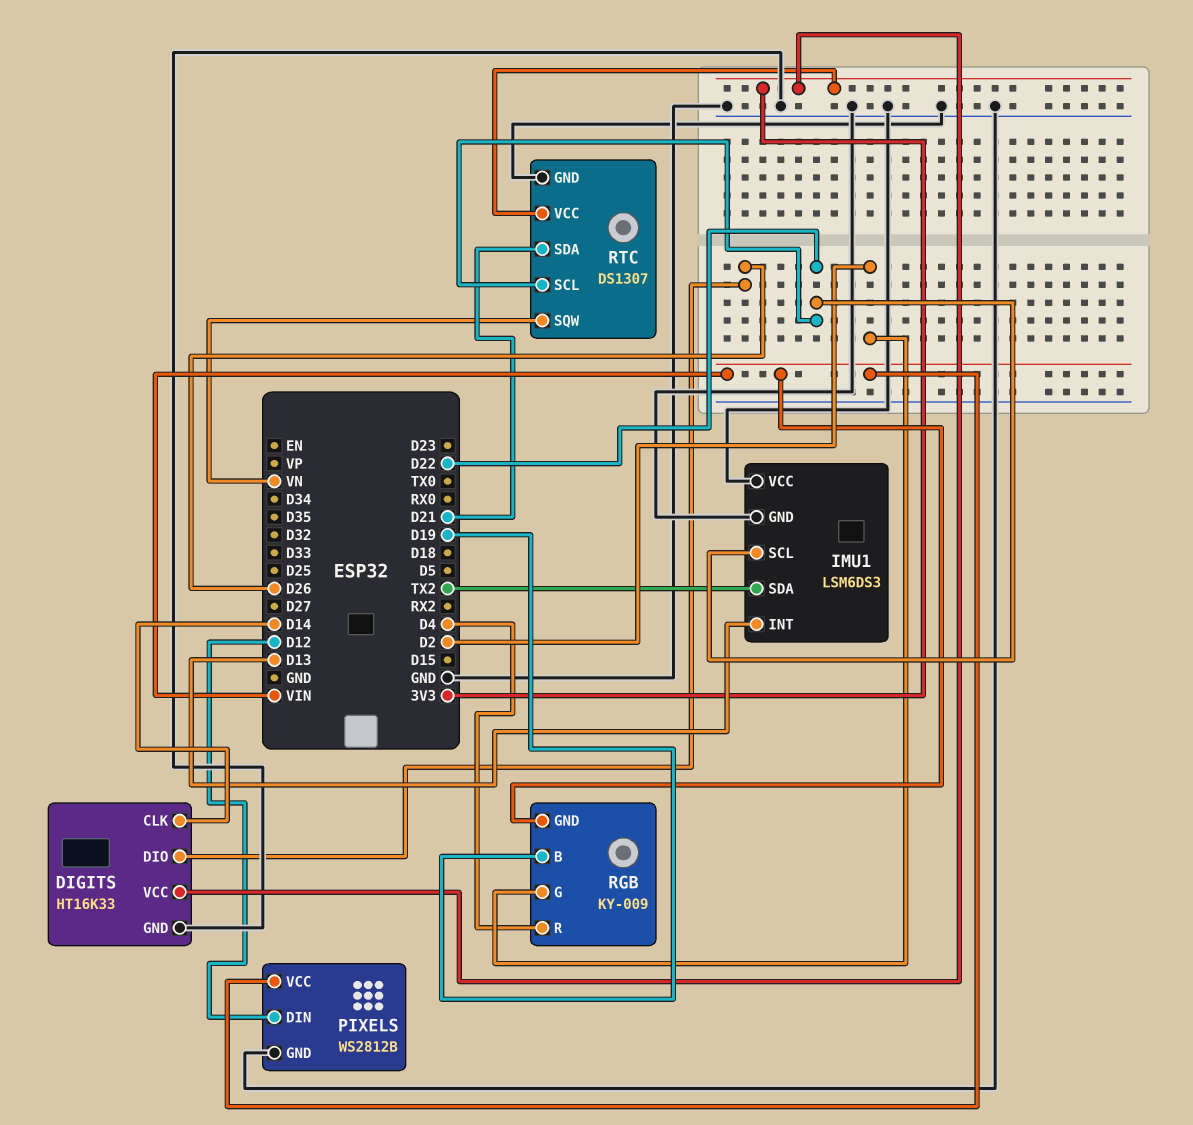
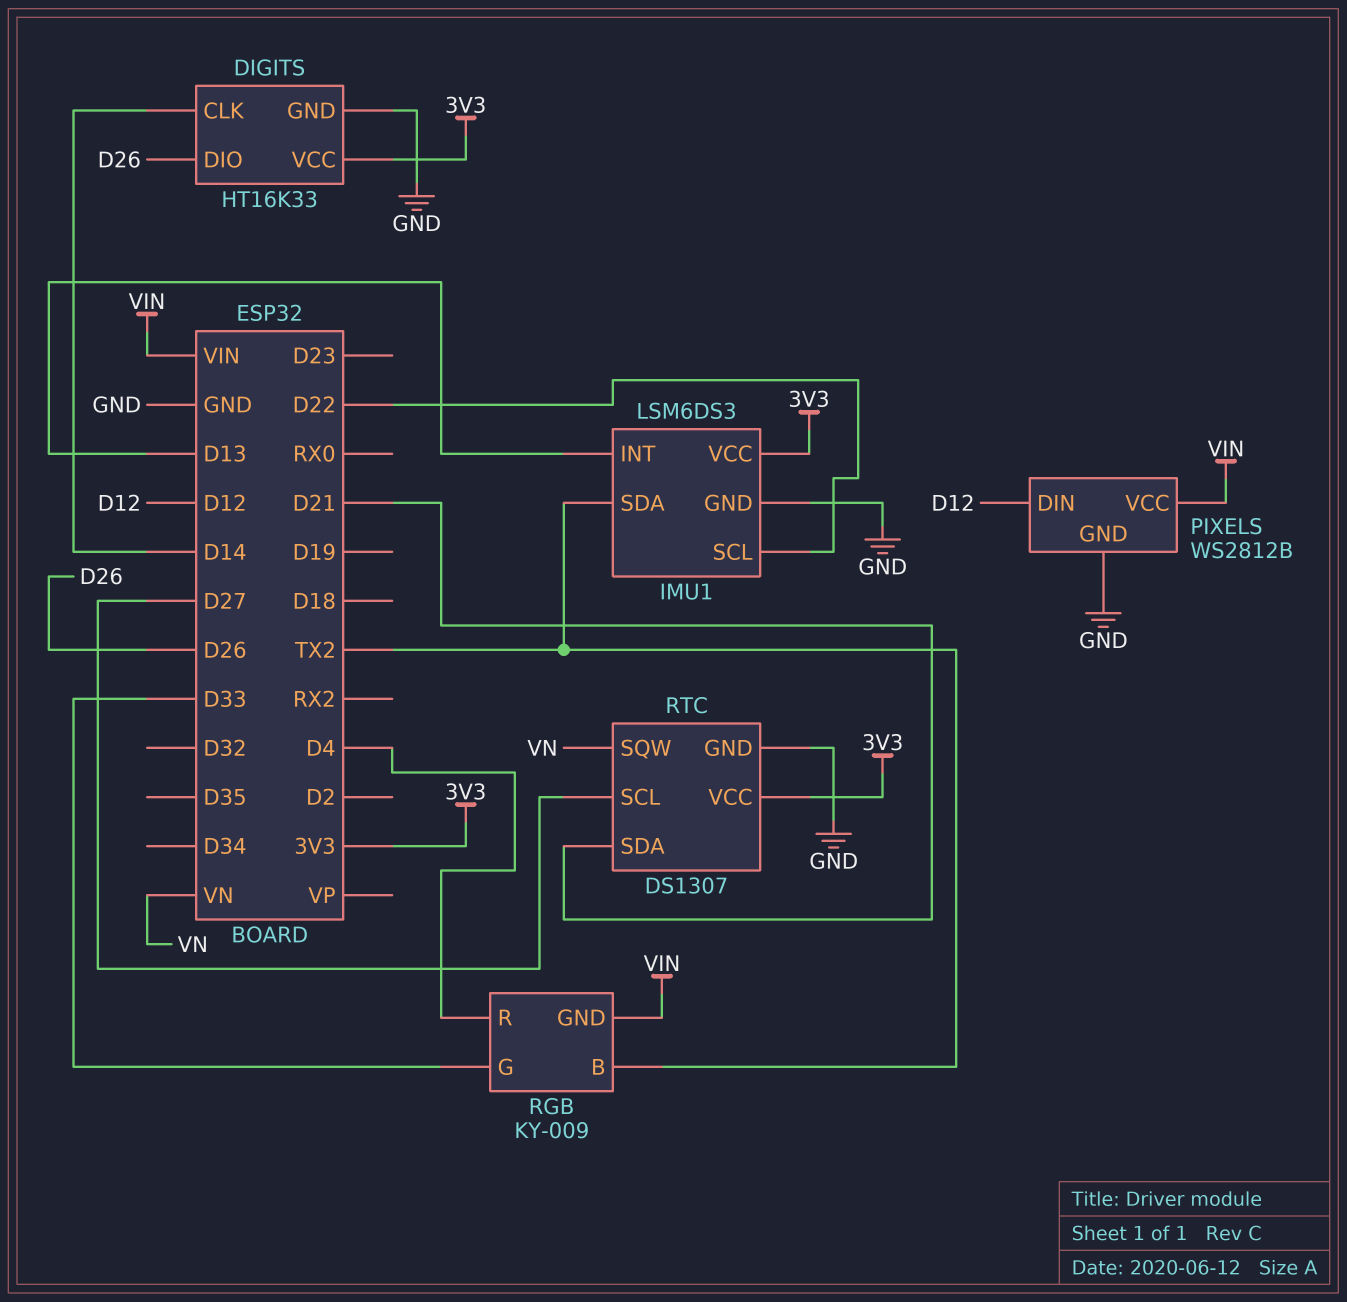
IMU1 pin VCC: GND -> 3V3
RGB pin B: D19 -> TX2
RGB pin G: D2 -> D33
RTC pin SCL: D22 -> D27

